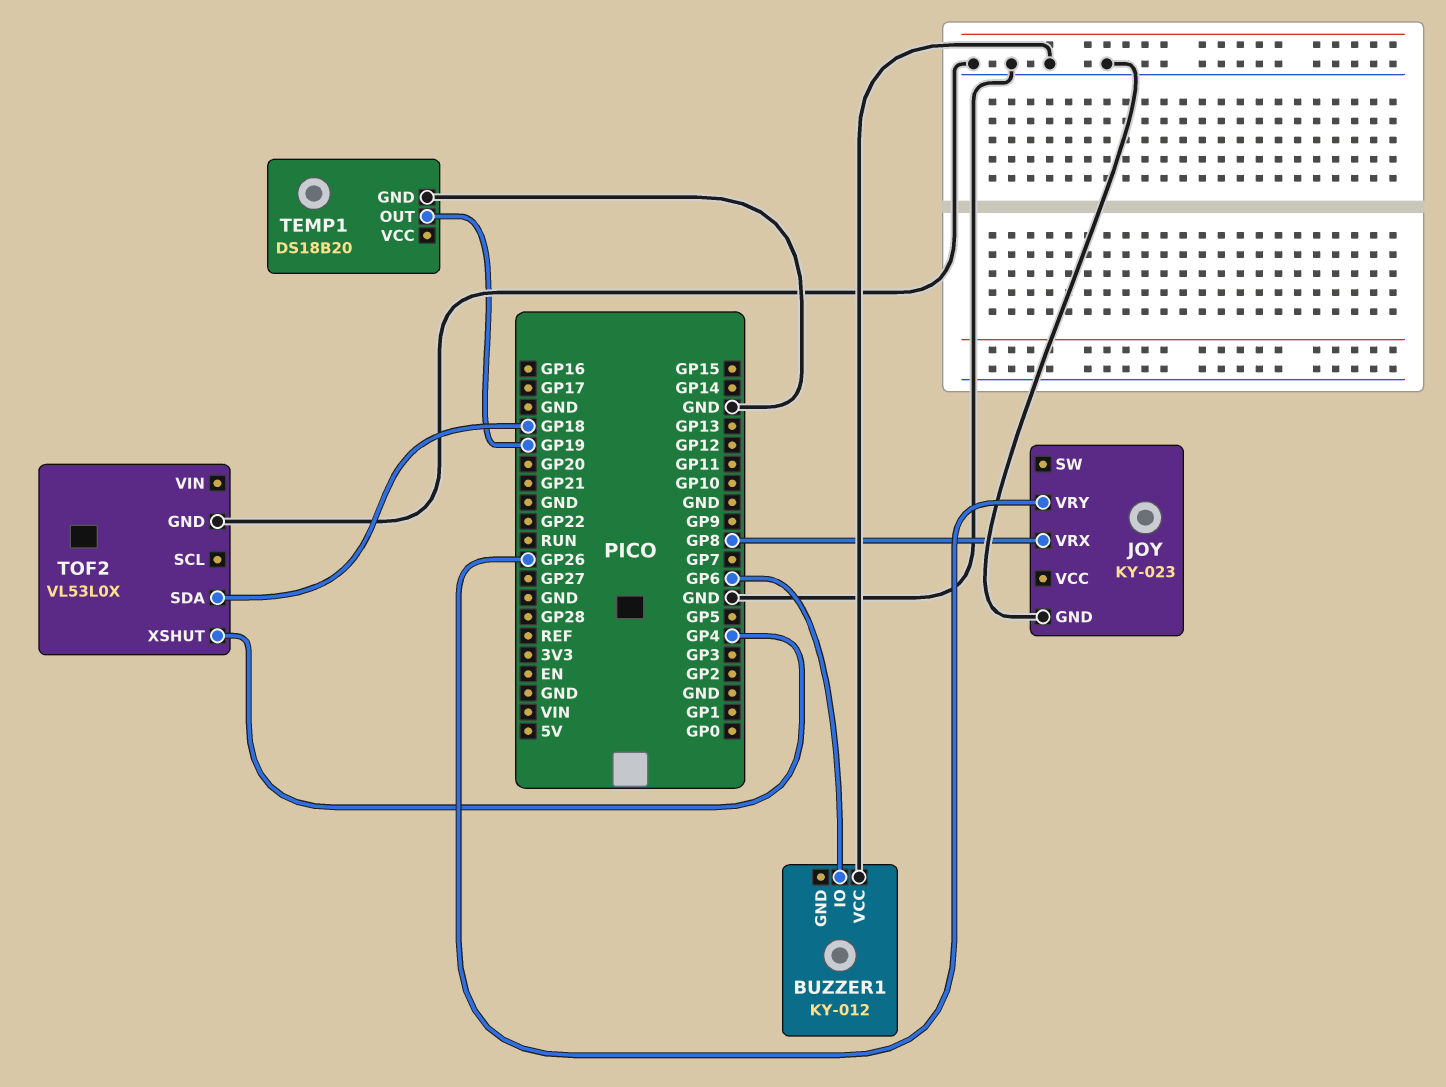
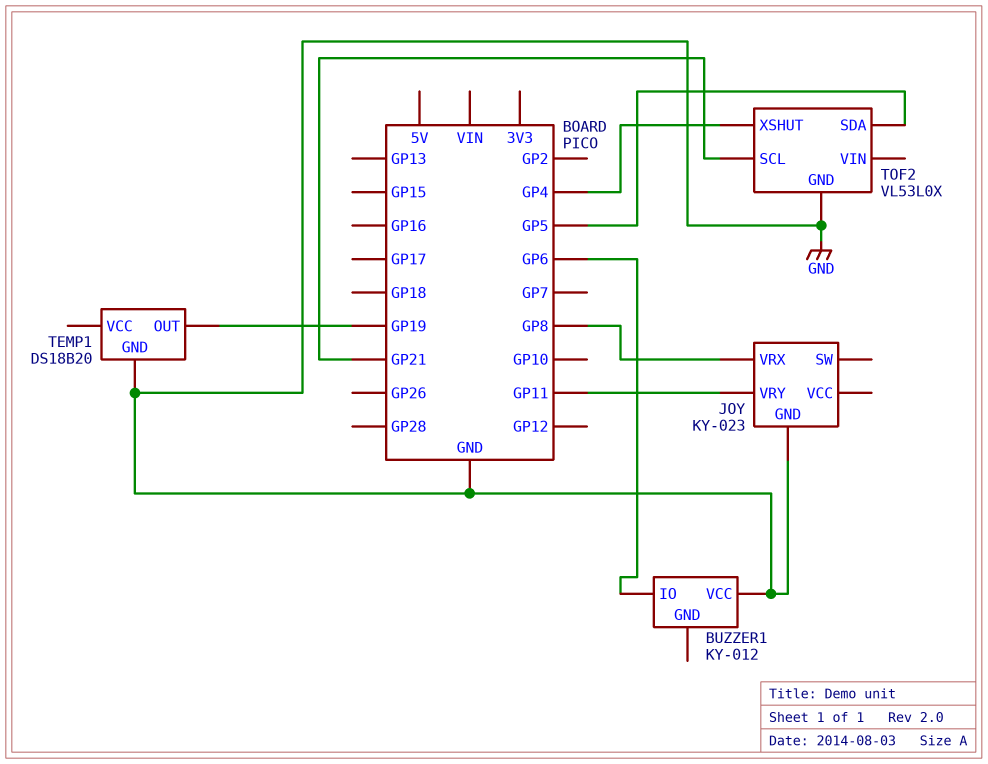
JOY pin VRY: GP26 -> GP11
TOF2 pin SCL: none -> GP21
TOF2 pin SDA: GP18 -> GP5

